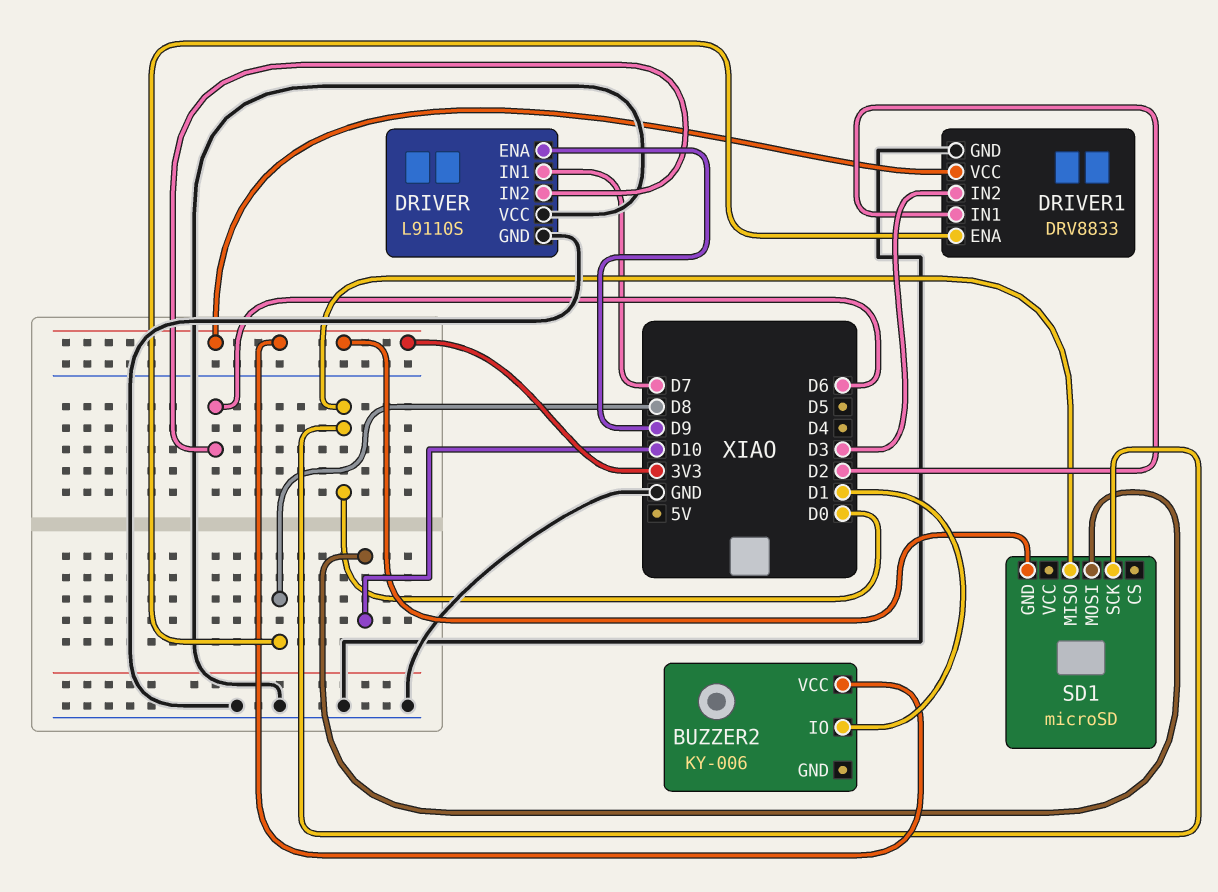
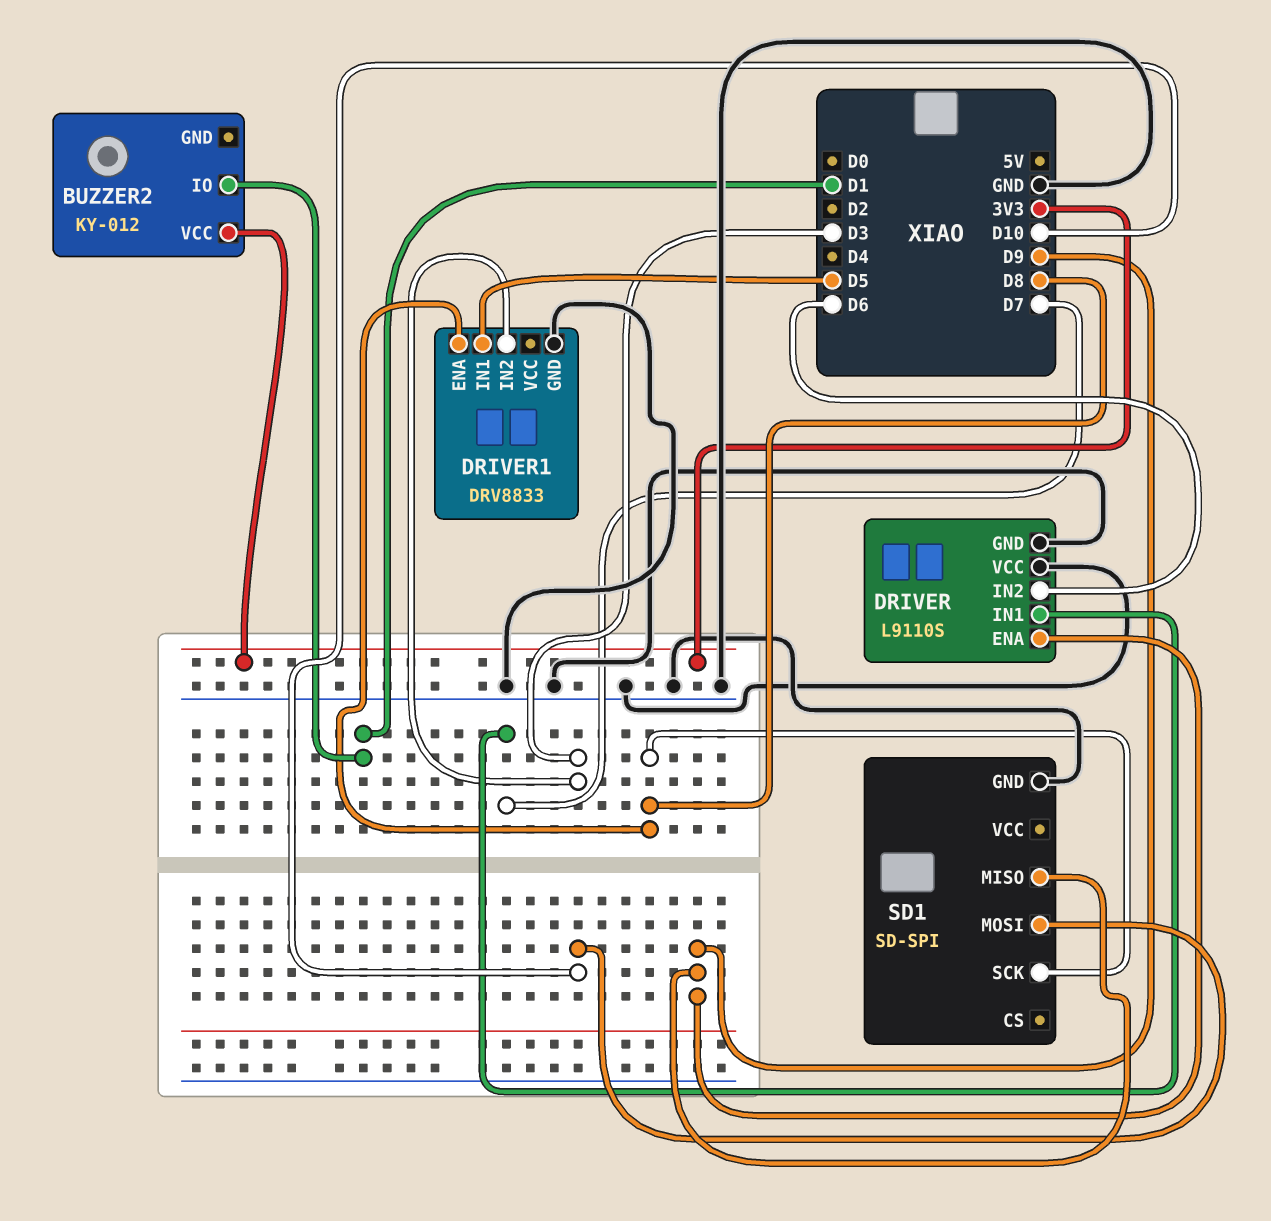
BUZZER2: KY-006 -> KY-012
DRIVER1 pin IN1: D2 -> D5
DRIVER1 pin VCC: 3V3 -> none
SD1: microSD -> SD-SPI
SD1 pin GND: 3V3 -> GND
SD1 pin MISO: D0 -> D9
SD1 pin SCK: D0 -> D8

